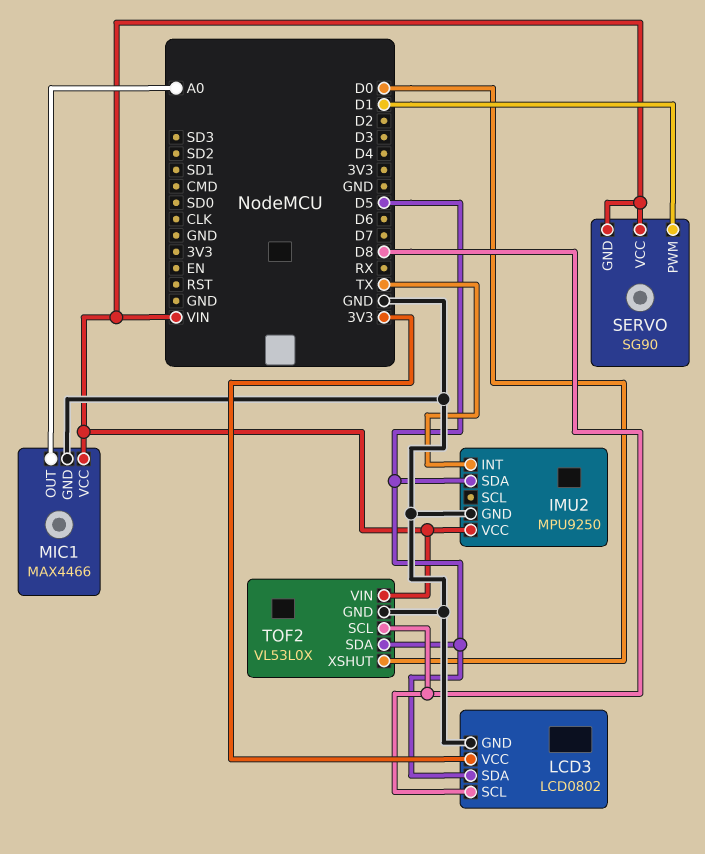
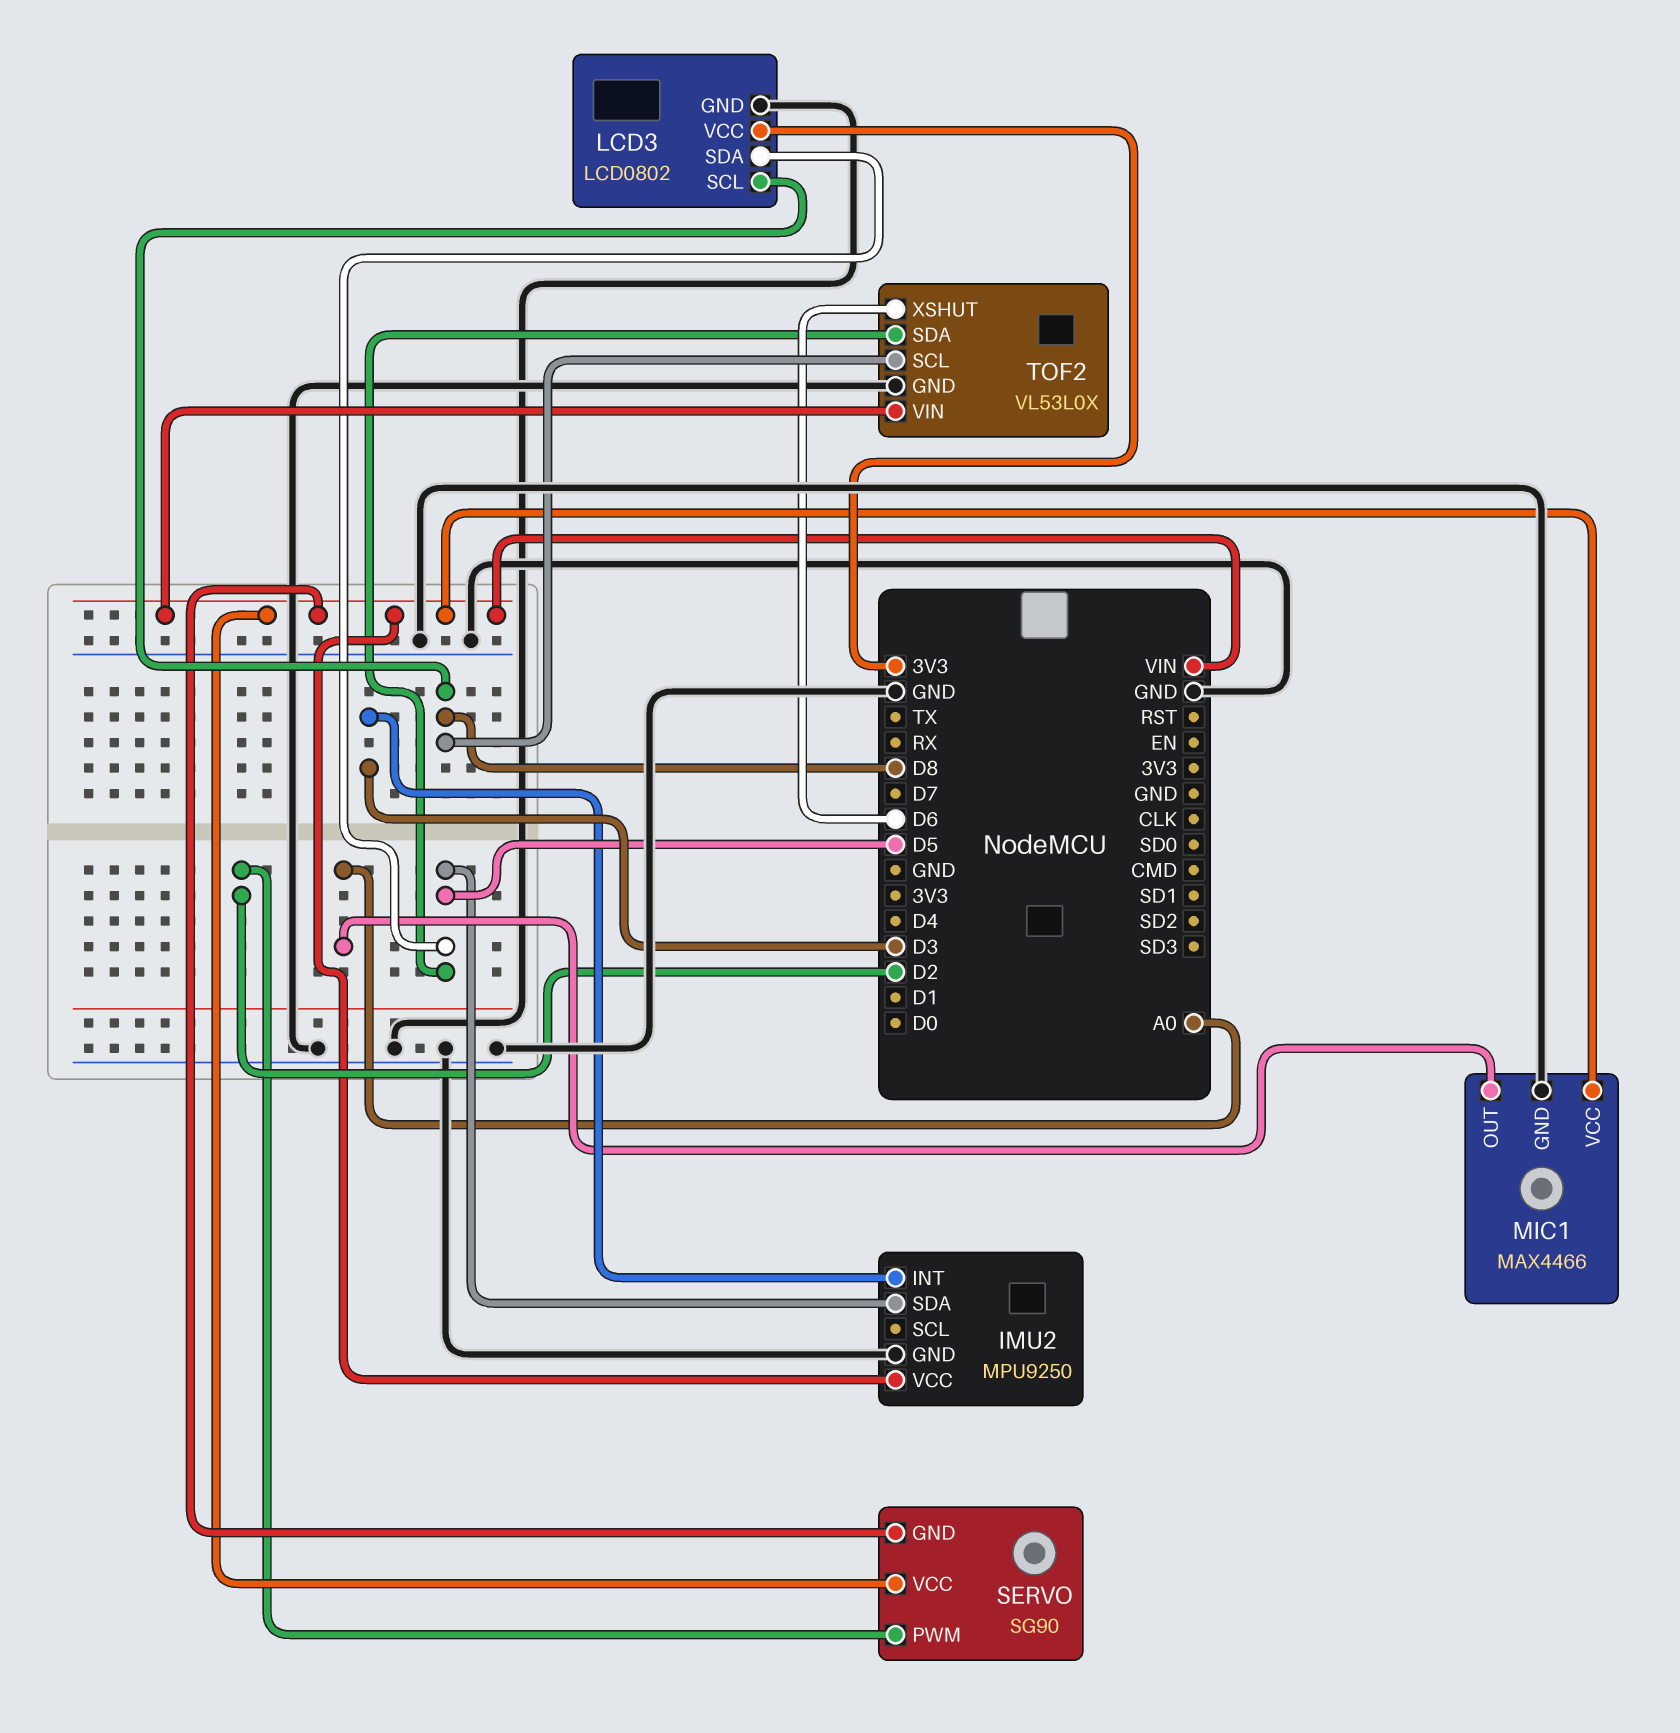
IMU2 pin INT: TX -> D3
SERVO pin PWM: D1 -> D2
TOF2 pin XSHUT: D0 -> D6

